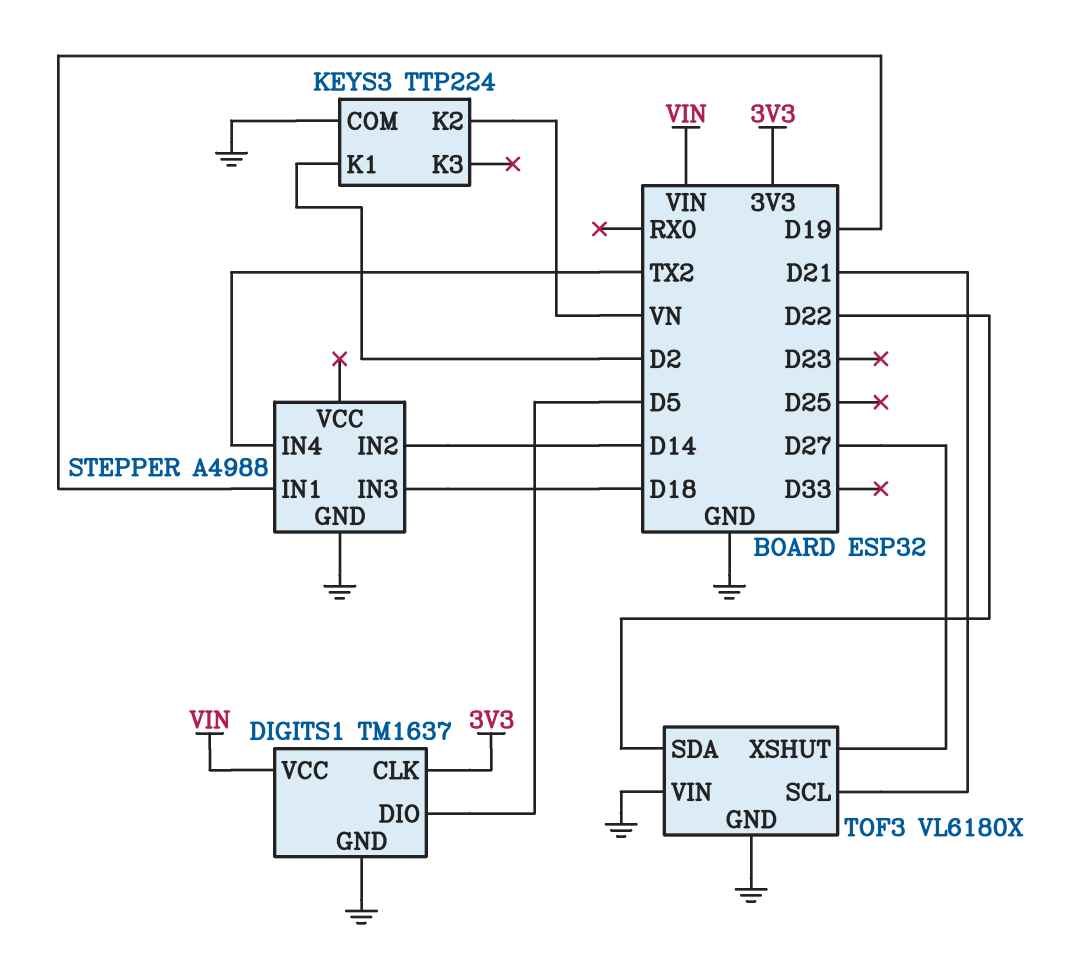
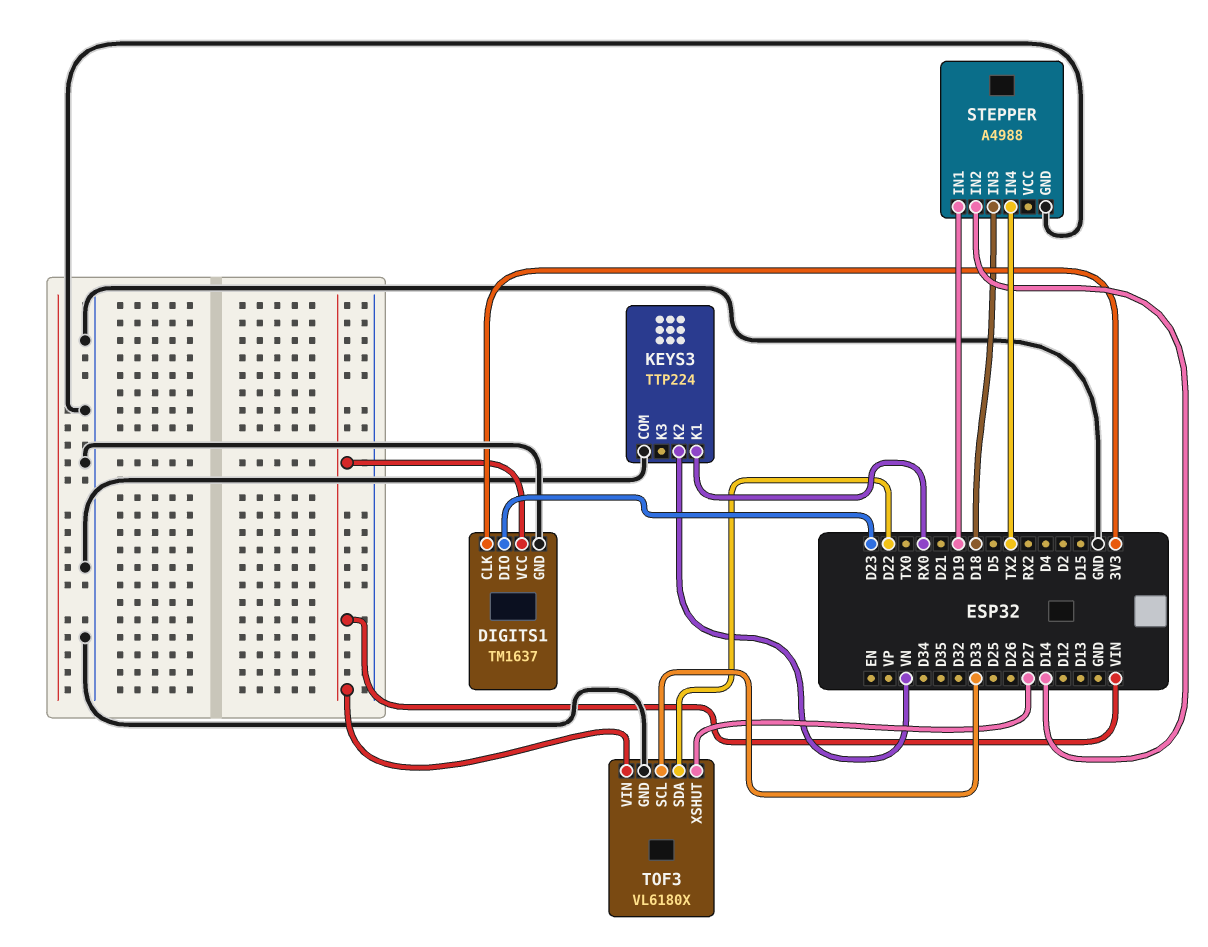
DIGITS1 pin DIO: D5 -> D23
KEYS3 pin K1: D2 -> RX0
TOF3 pin SCL: D21 -> D33
TOF3 pin VIN: GND -> VIN

